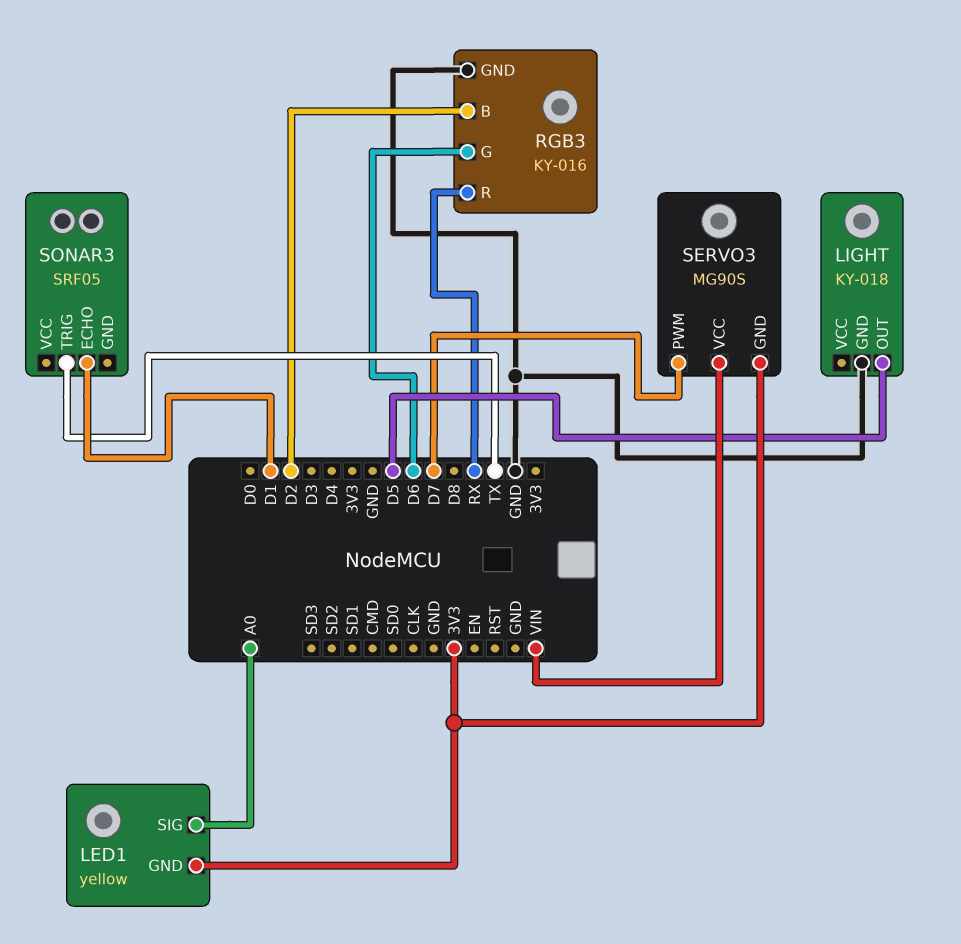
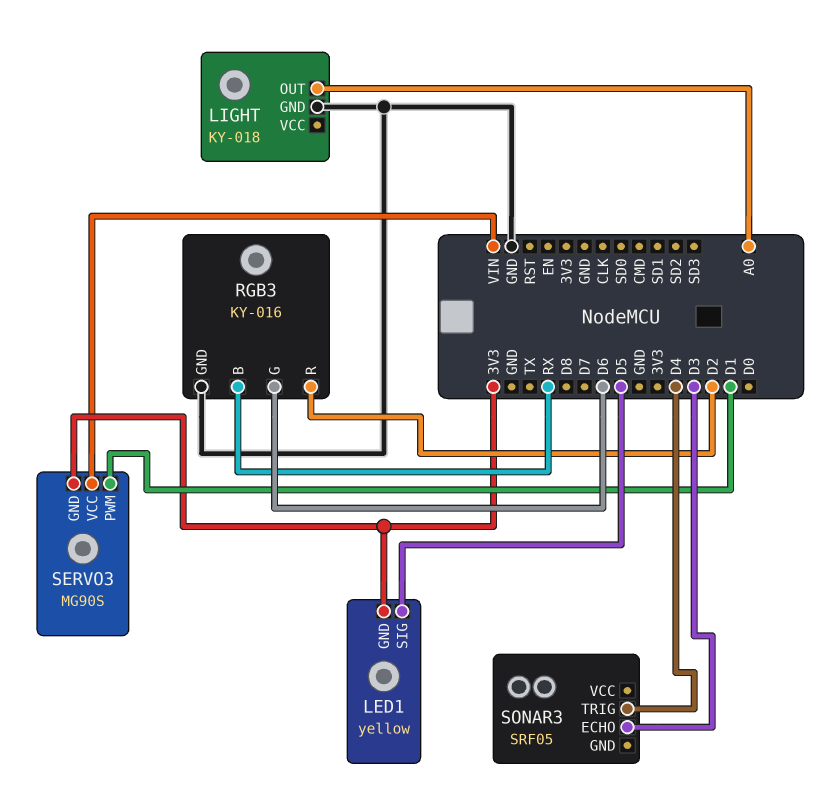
LED1 pin SIG: A0 -> D5
LIGHT pin OUT: D5 -> A0
RGB3 pin B: D2 -> RX
RGB3 pin R: RX -> D2
SERVO3 pin PWM: D7 -> D1
SONAR3 pin ECHO: D1 -> D3
SONAR3 pin TRIG: TX -> D4

